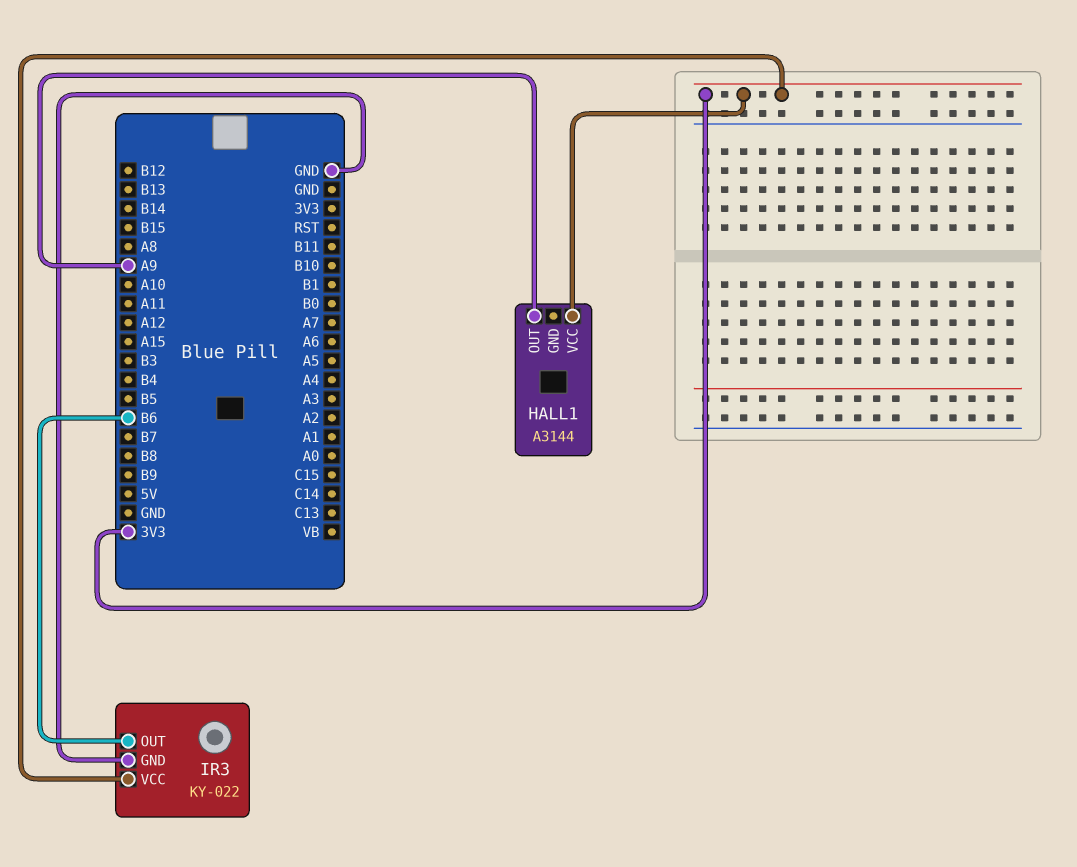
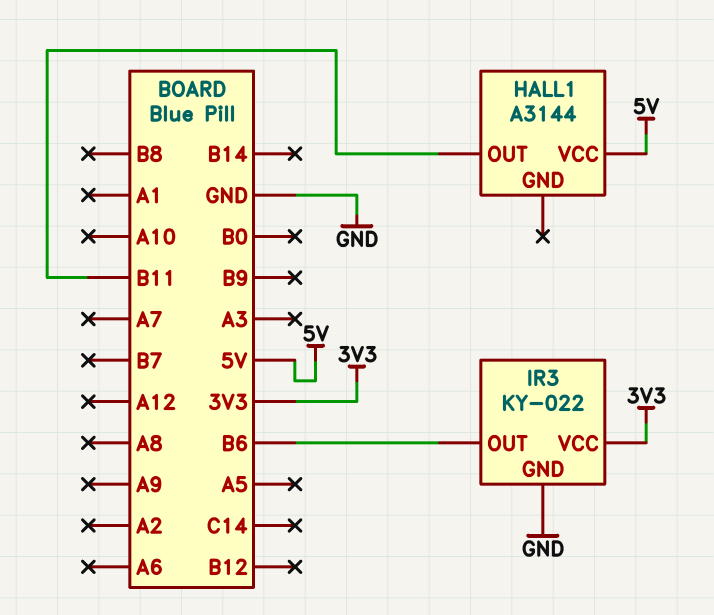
HALL1 pin OUT: A9 -> B11
HALL1 pin VCC: 3V3 -> 5V

